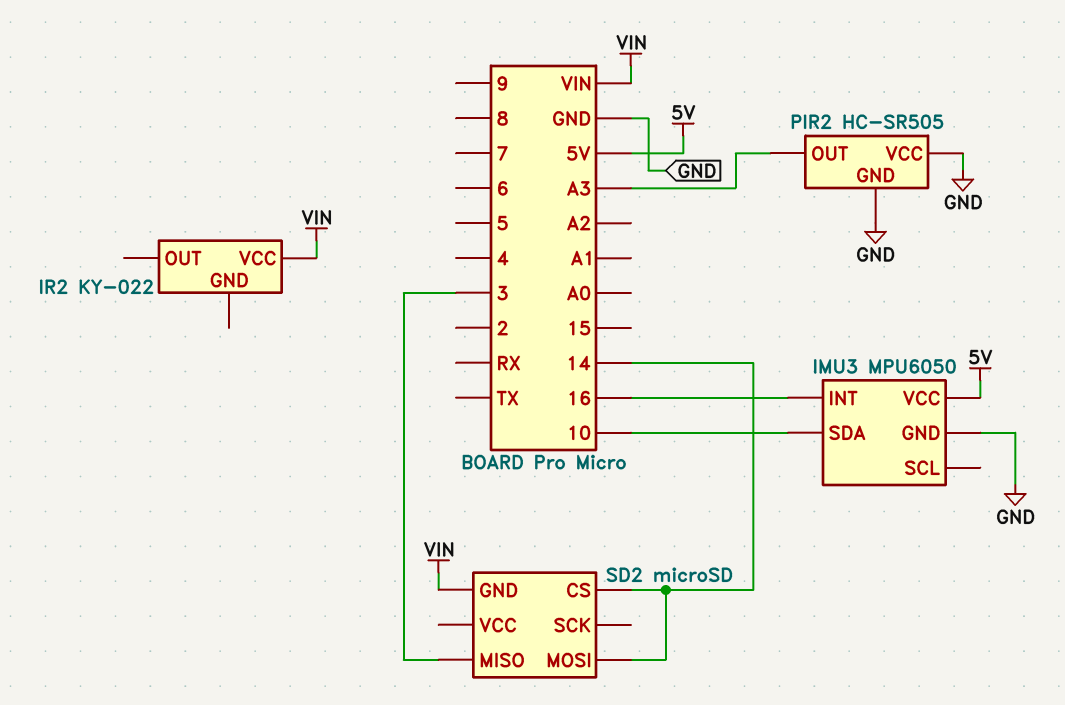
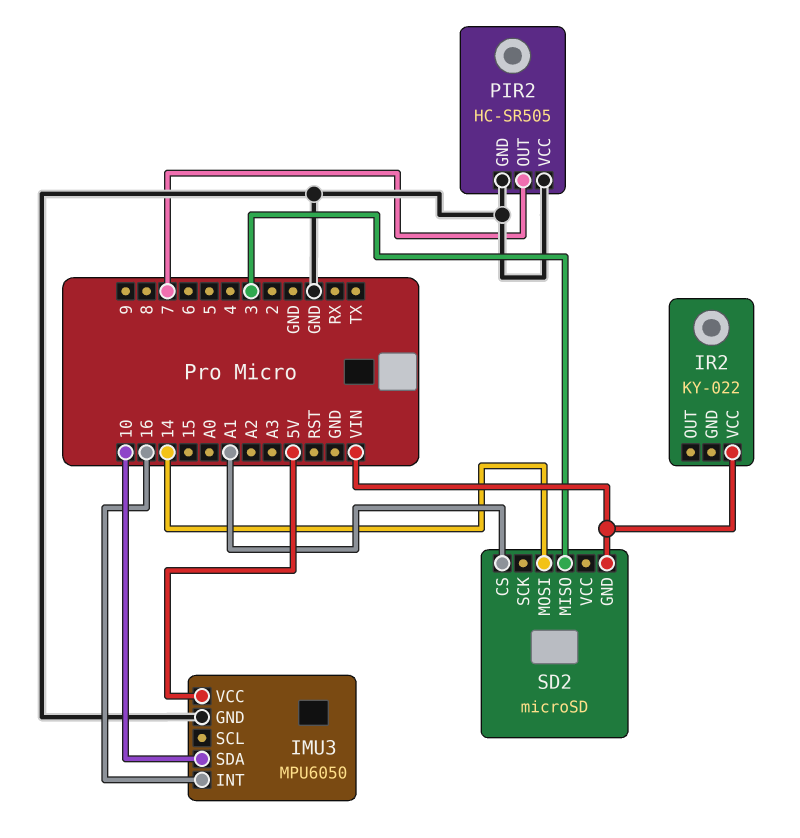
PIR2 pin OUT: A3 -> 7
SD2 pin CS: 14 -> A1

